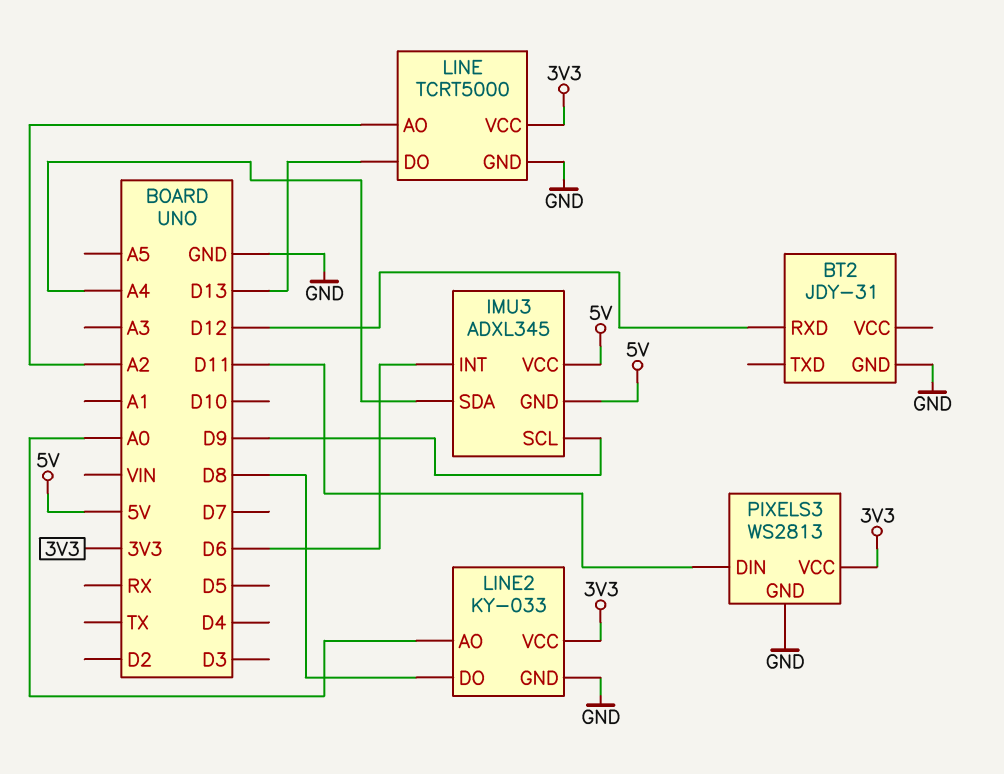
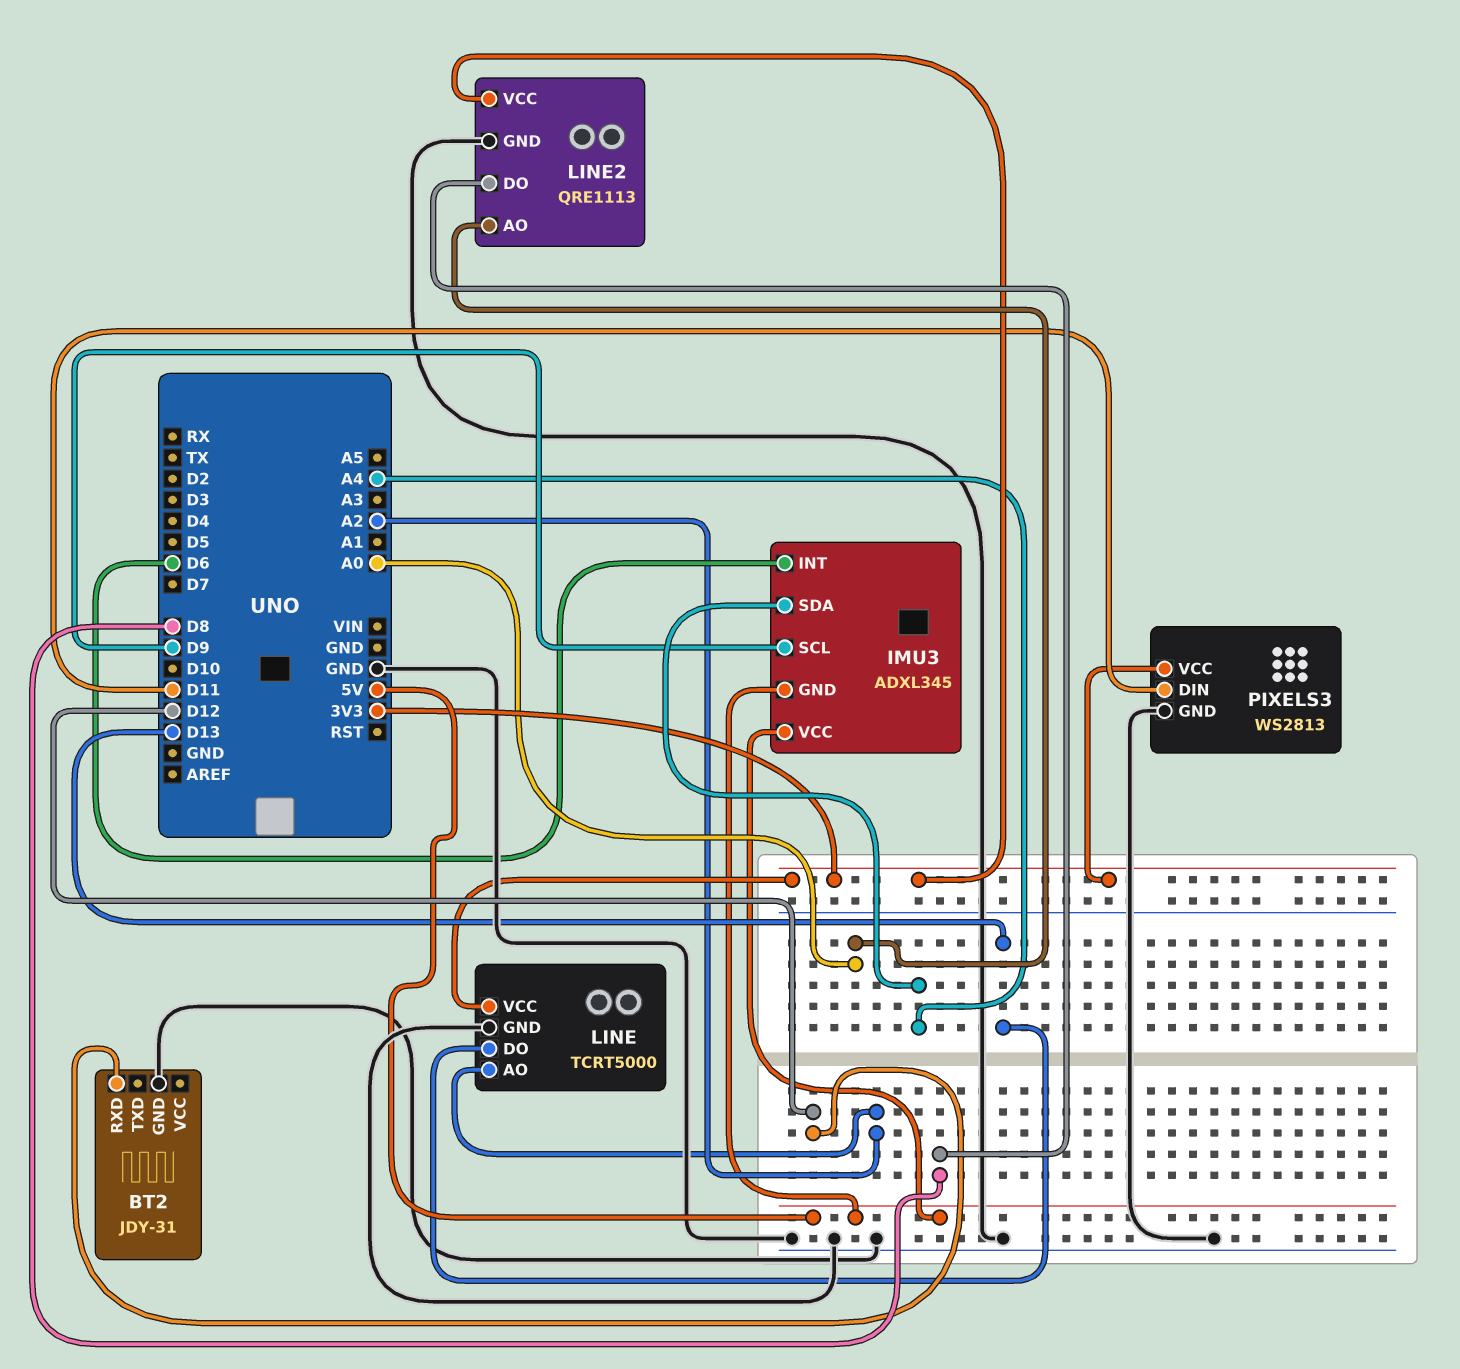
LINE2: KY-033 -> QRE1113

